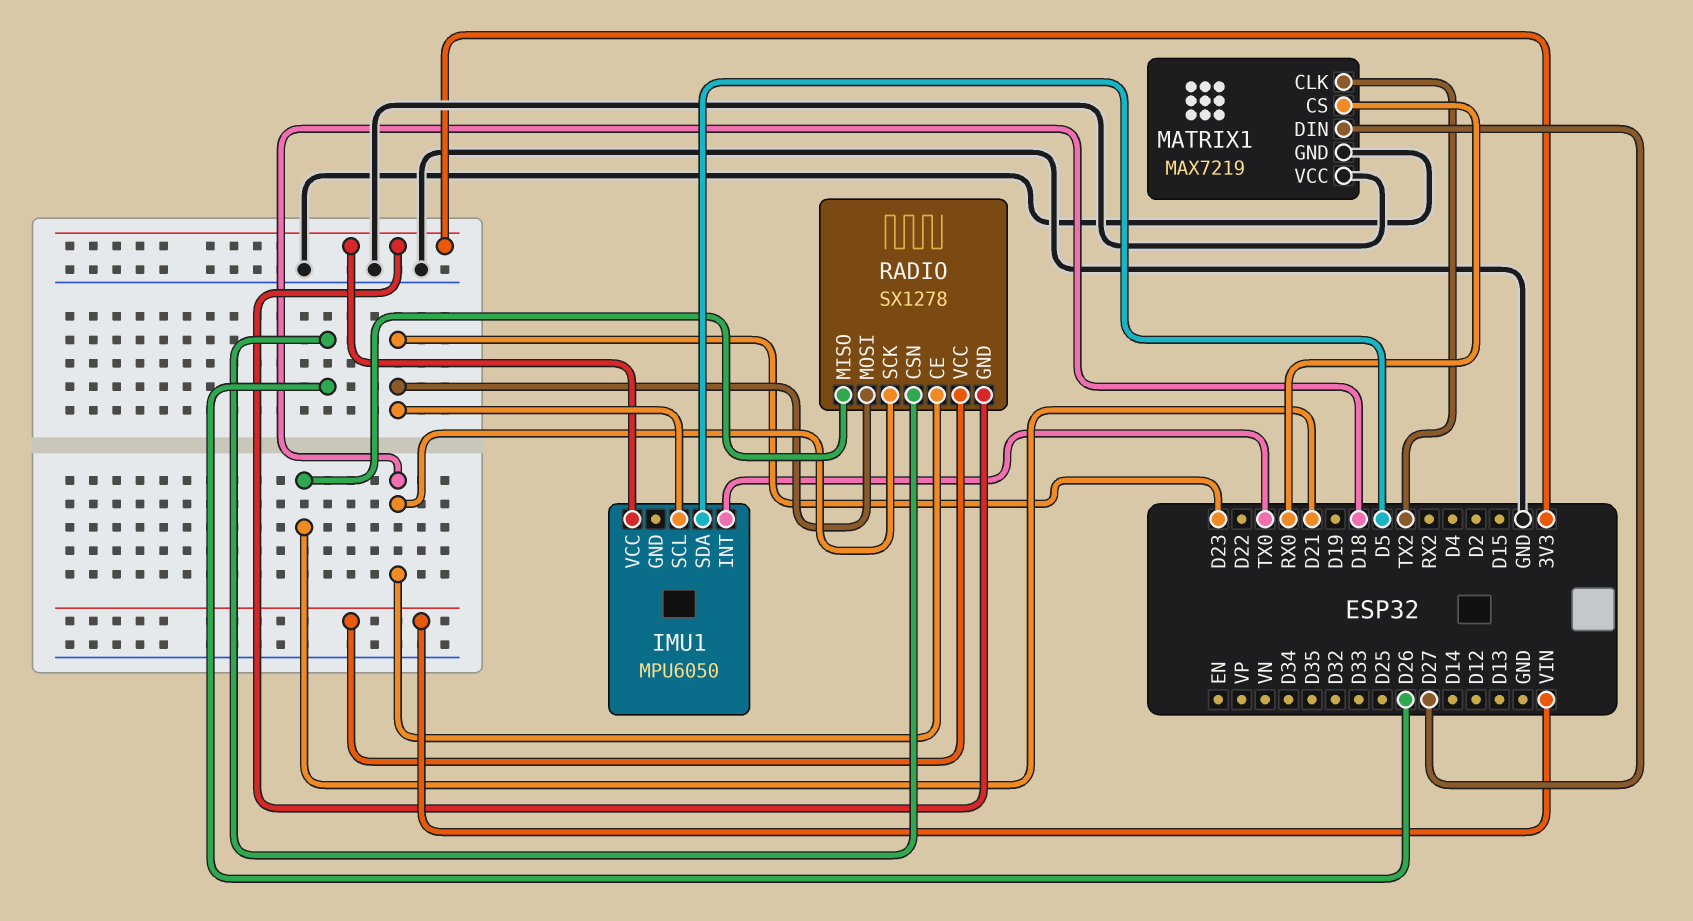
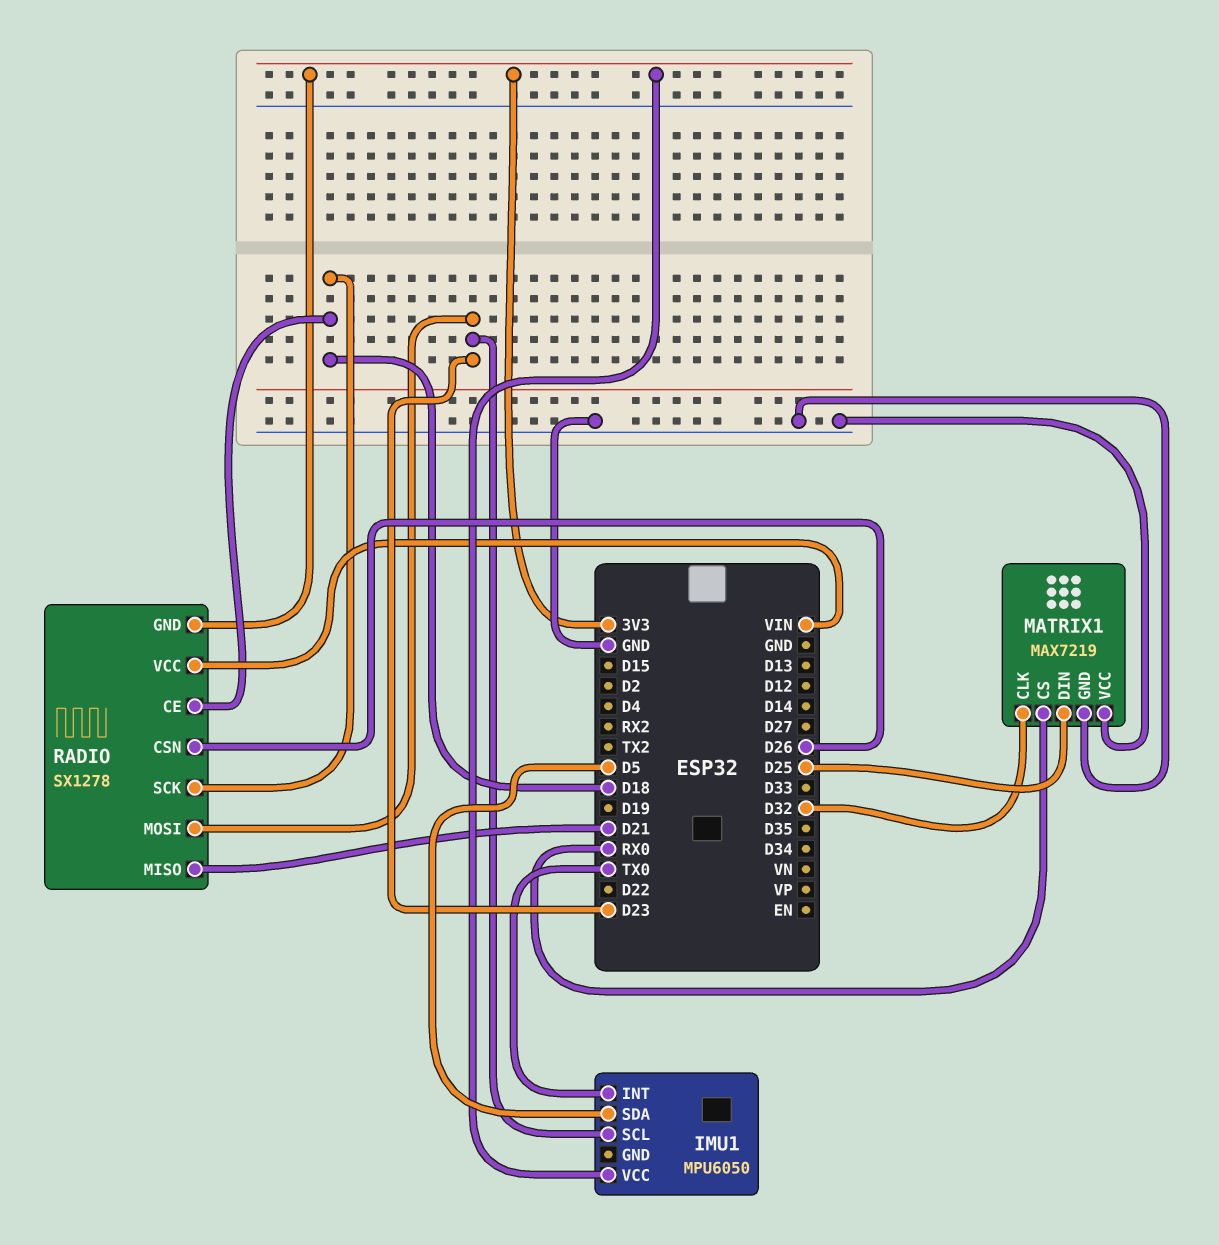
MATRIX1 pin CLK: TX2 -> D32
MATRIX1 pin DIN: D27 -> D25

